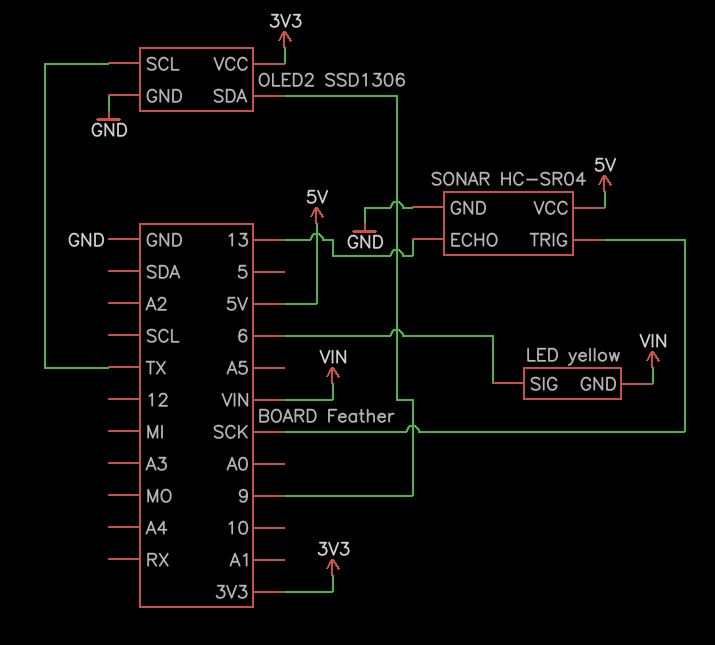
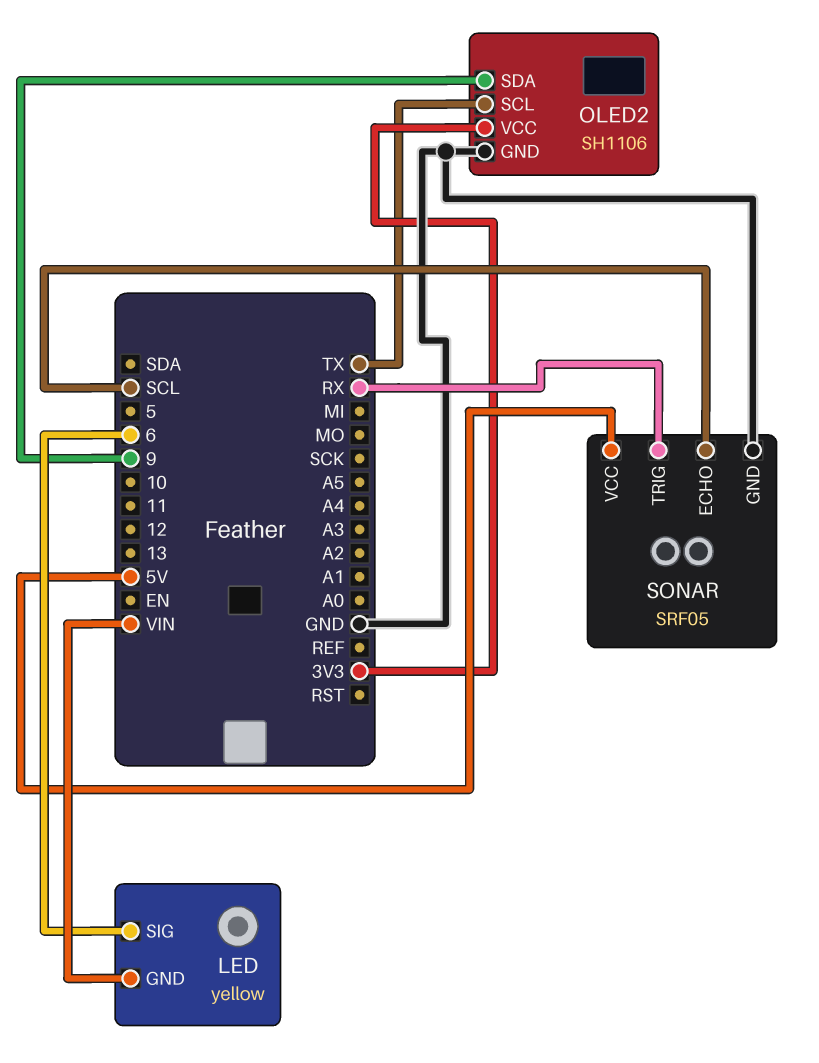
OLED2: SSD1306 -> SH1106
SONAR: HC-SR04 -> SRF05
SONAR pin ECHO: 13 -> SCL
SONAR pin TRIG: SCK -> RX

